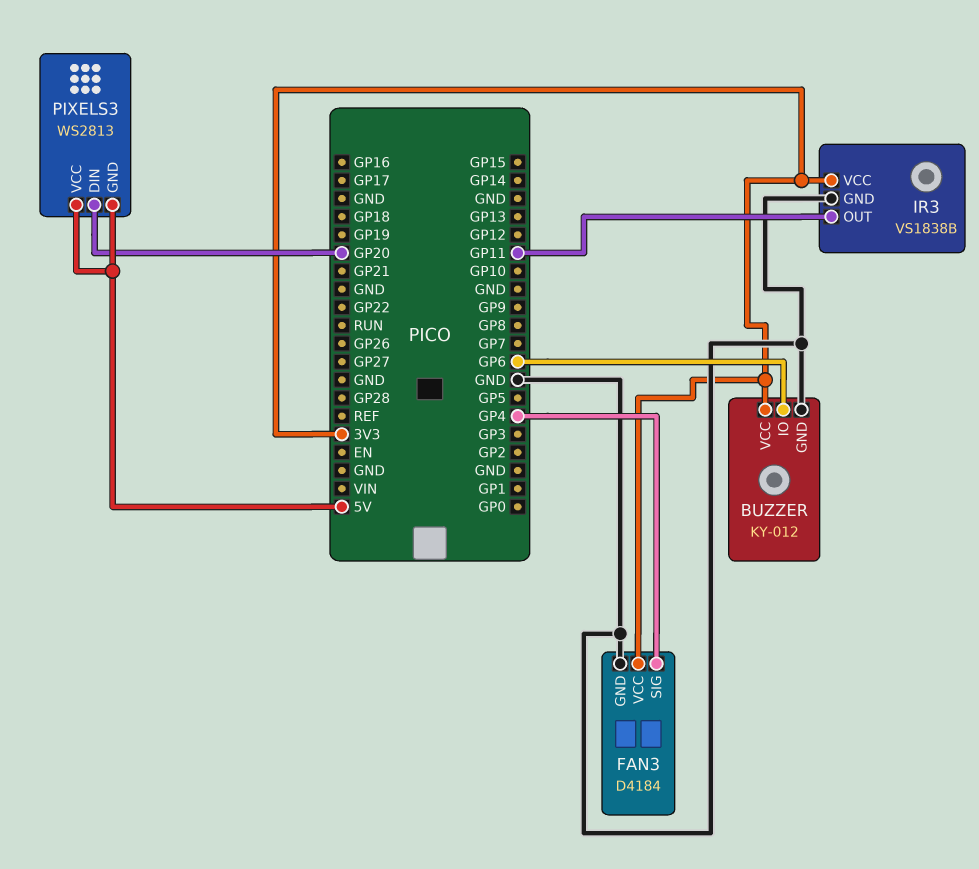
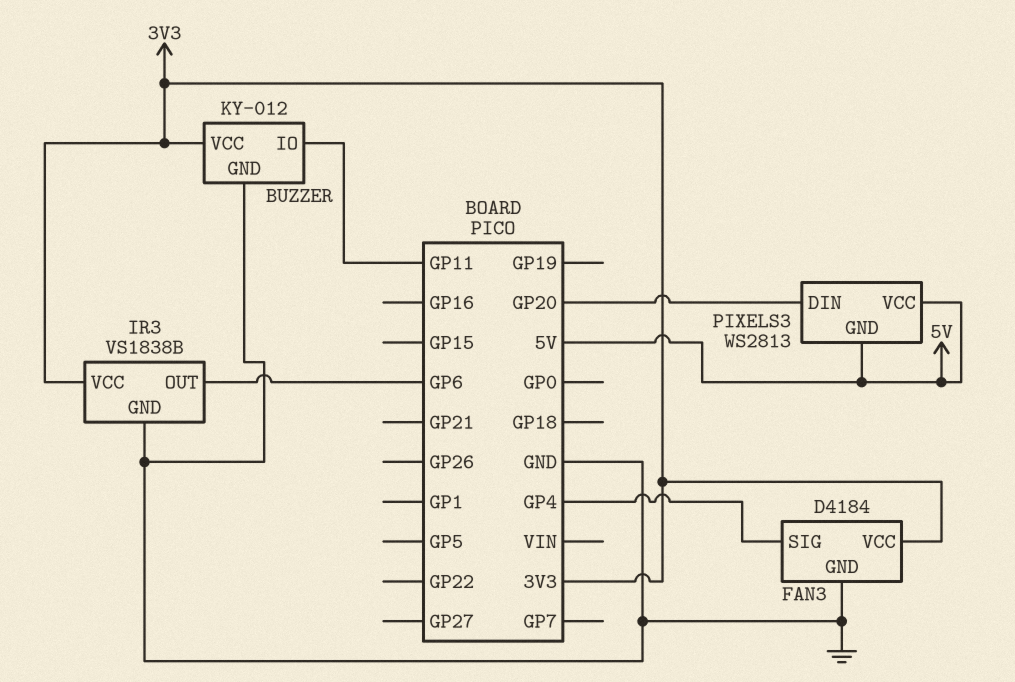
BUZZER pin IO: GP6 -> GP11
IR3 pin OUT: GP11 -> GP6

